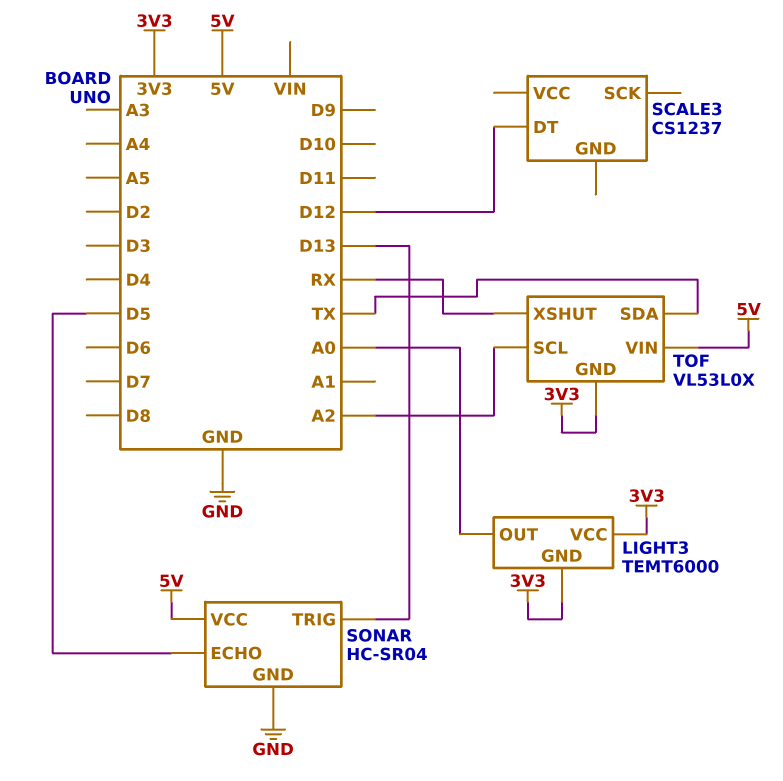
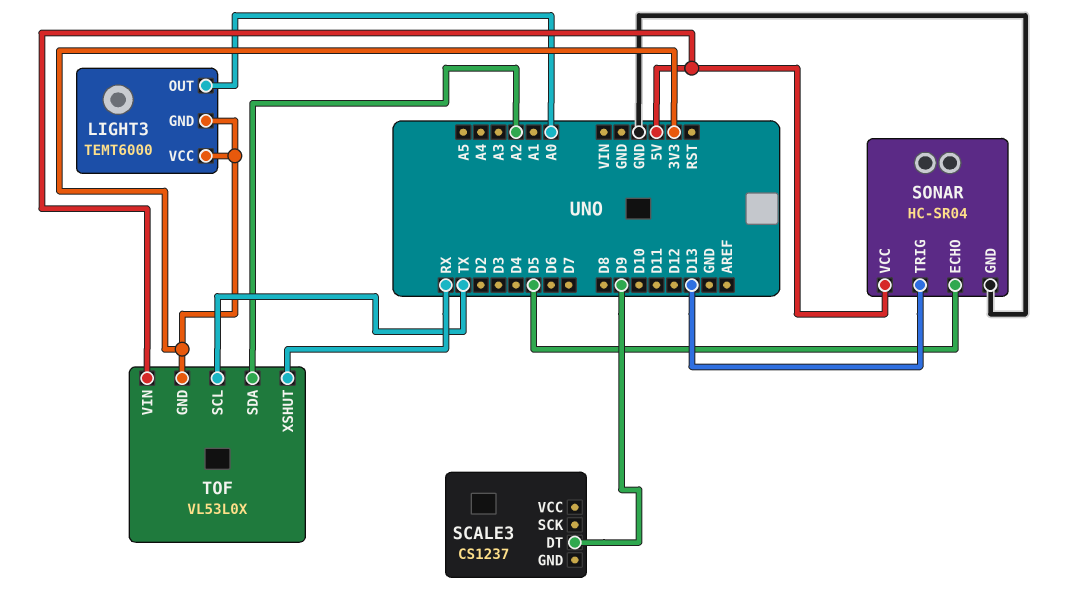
SCALE3 pin DT: D12 -> D9
TOF pin SCL: A2 -> TX
TOF pin SDA: TX -> A2

